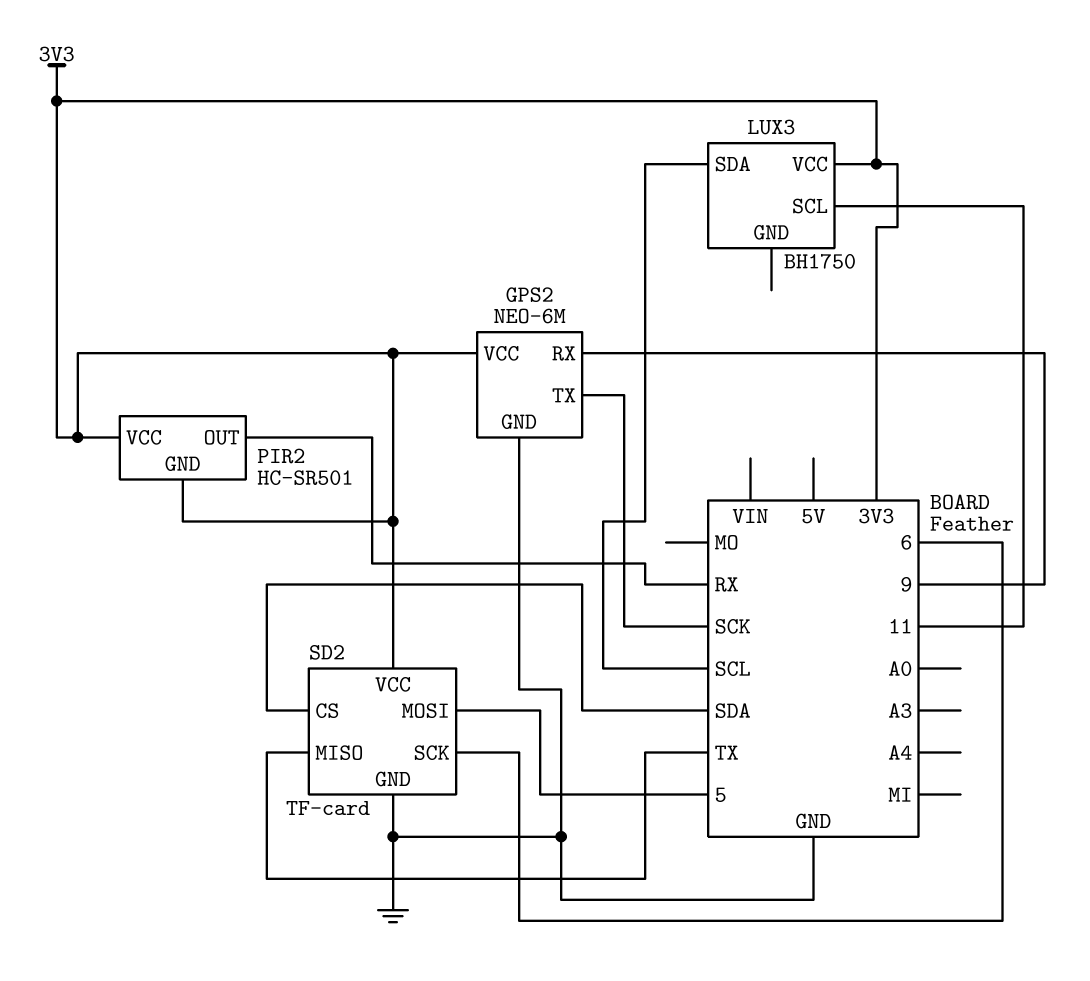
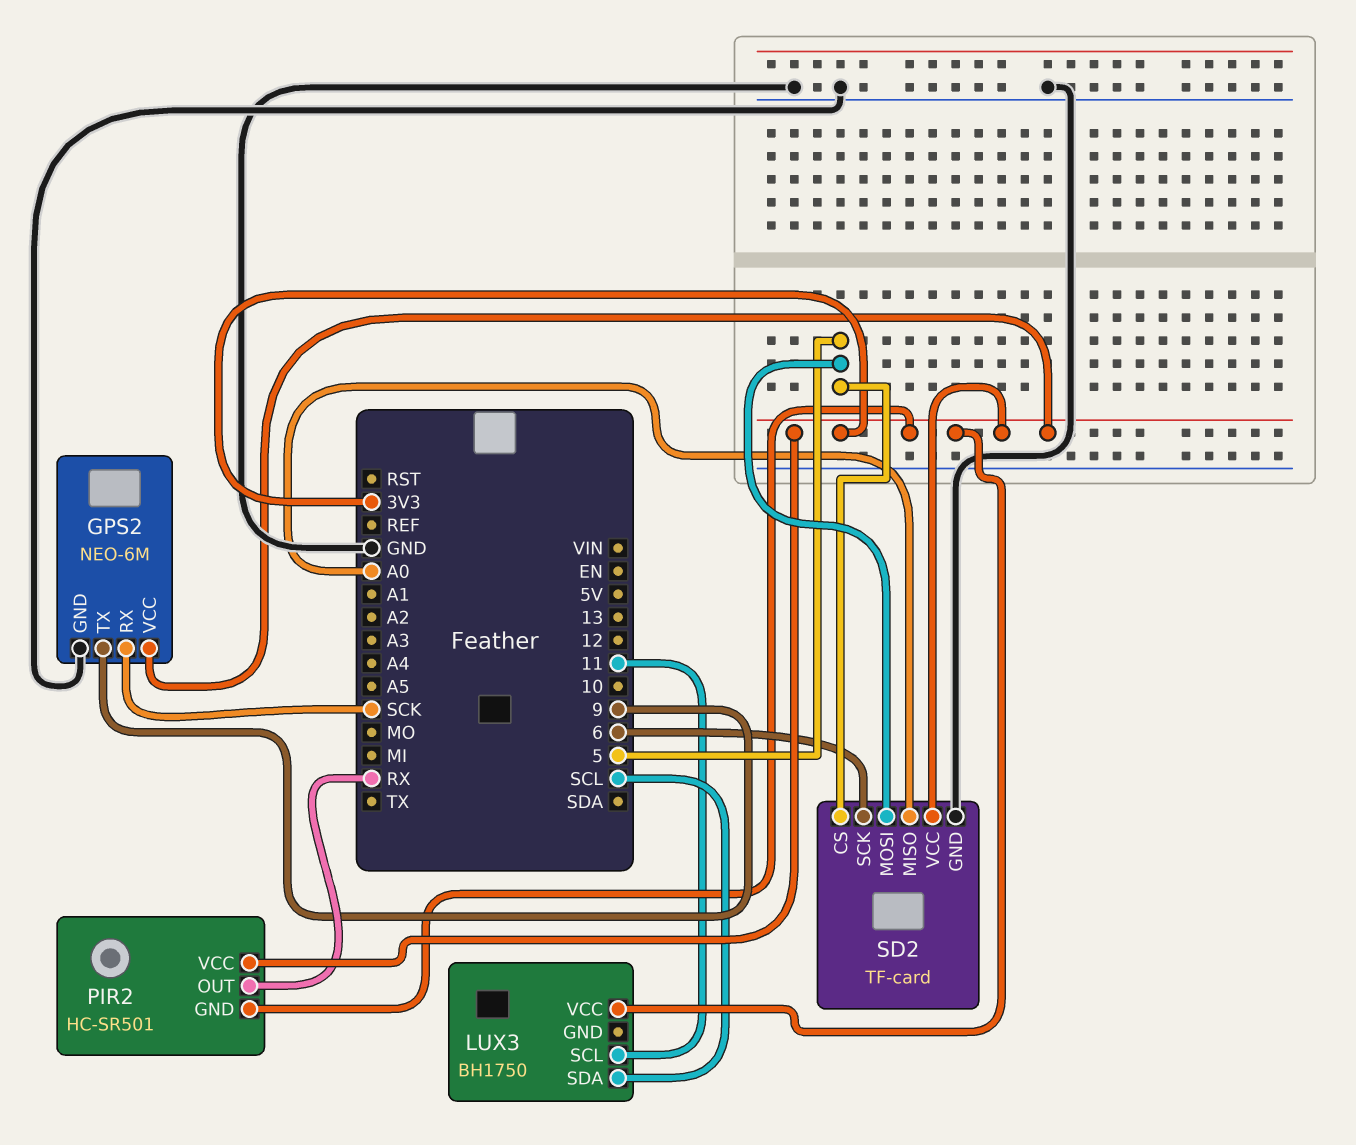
GPS2 pin RX: 9 -> SCK
GPS2 pin TX: SCK -> 9
SD2 pin CS: SDA -> 5
SD2 pin MISO: TX -> A0

